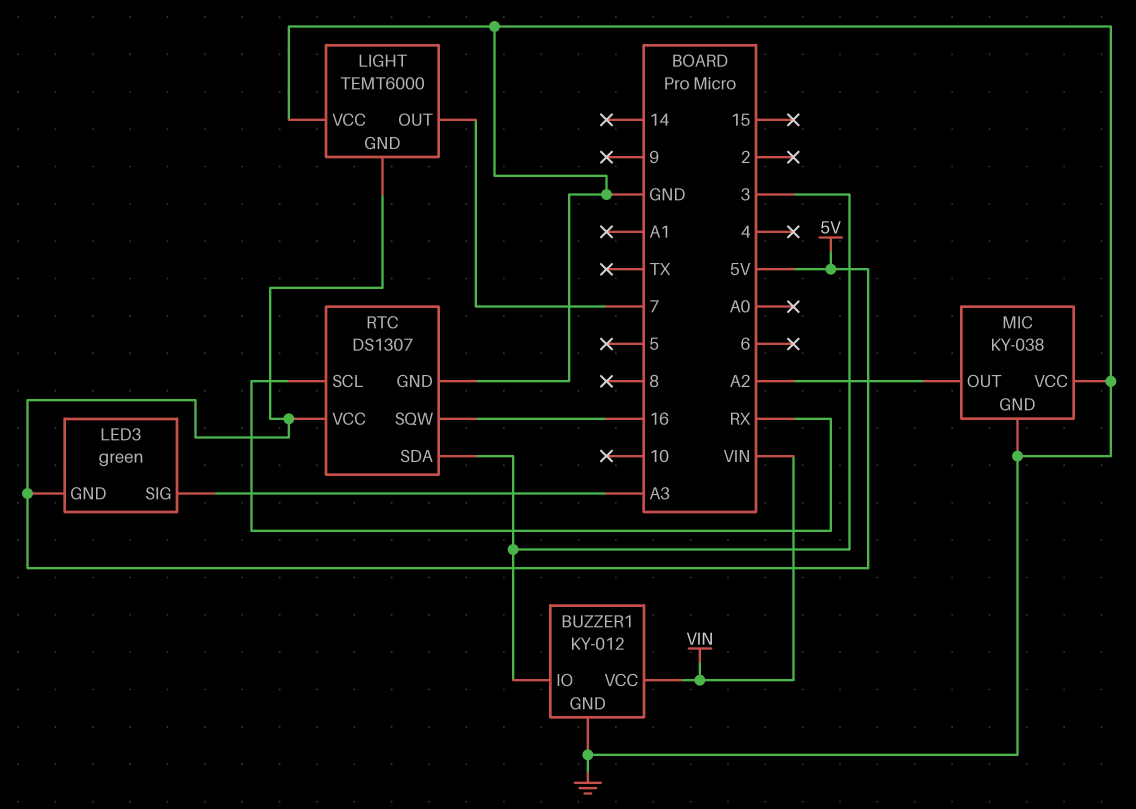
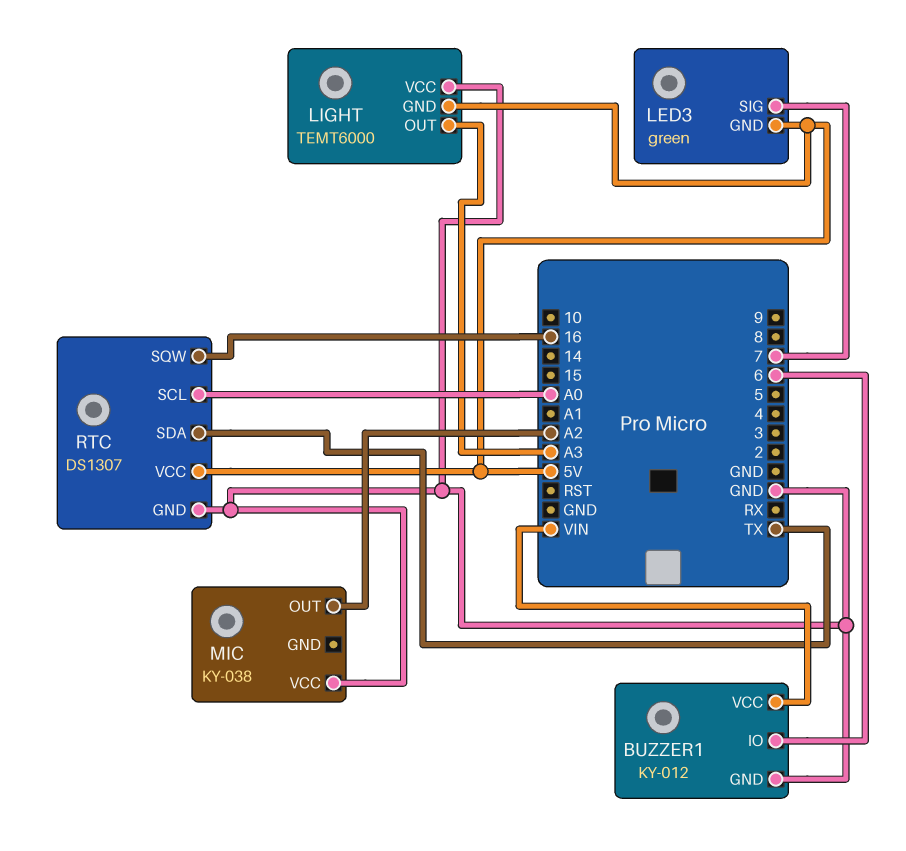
BUZZER1 pin IO: 3 -> 6
LED3 pin SIG: A3 -> 7
LIGHT pin OUT: 7 -> A3
MIC pin GND: GND -> none
RTC pin SCL: RX -> A0
RTC pin SDA: 3 -> TX

